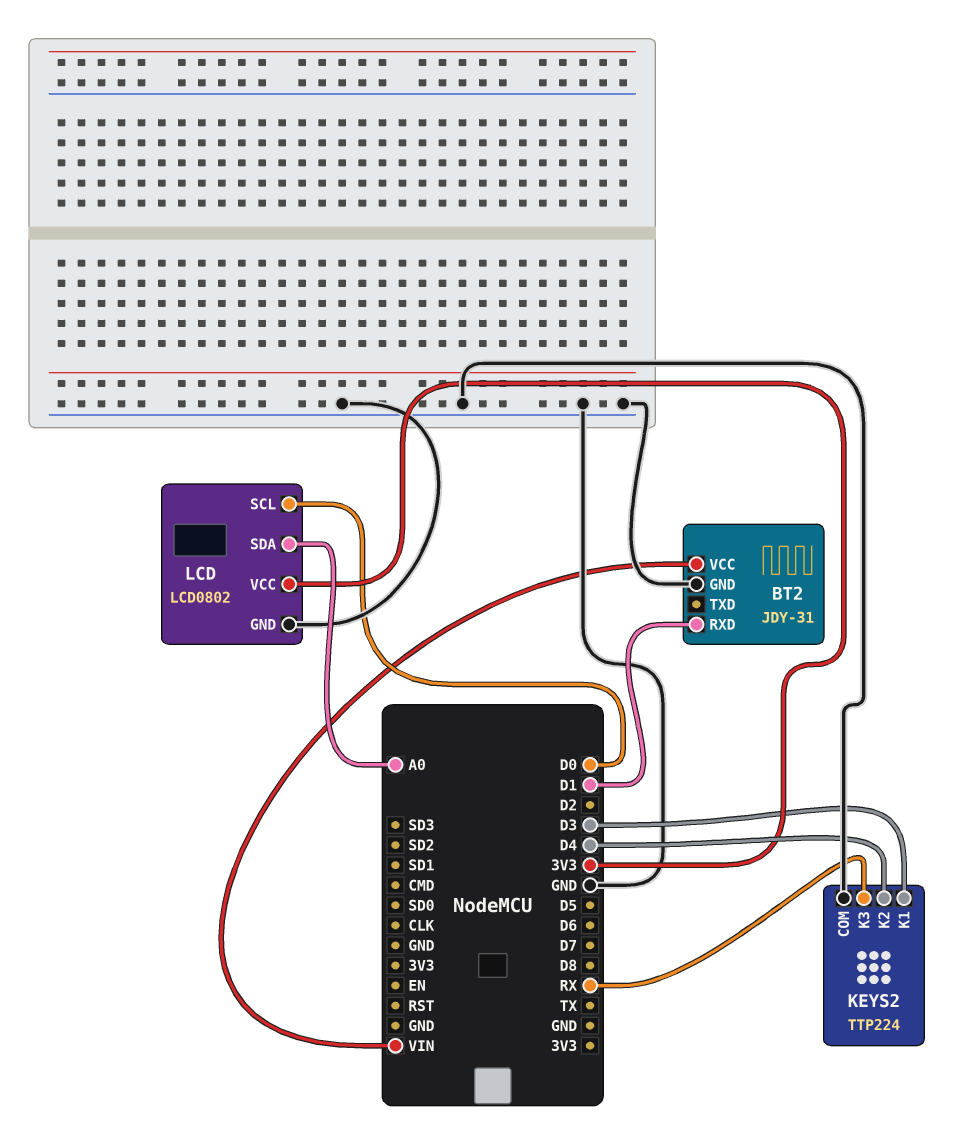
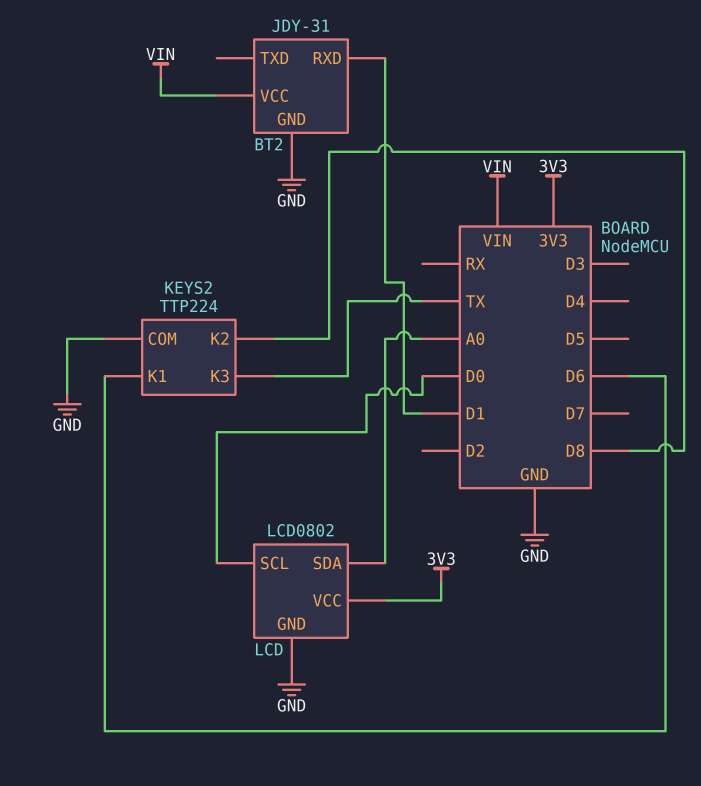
KEYS2 pin K1: D3 -> D6
KEYS2 pin K2: D4 -> D8
KEYS2 pin K3: RX -> TX

